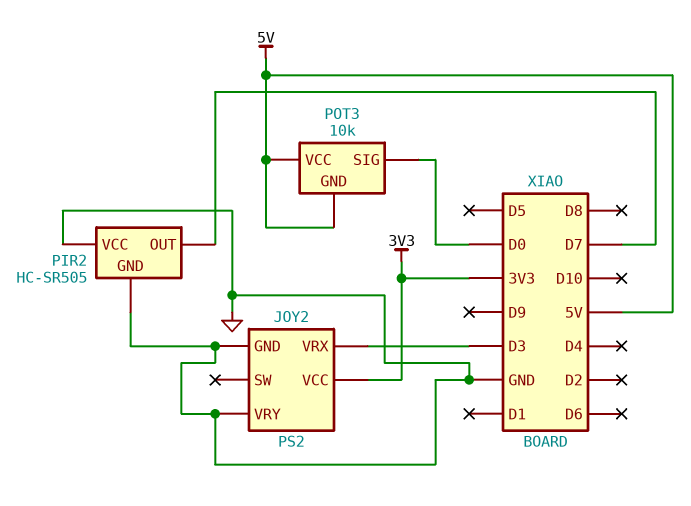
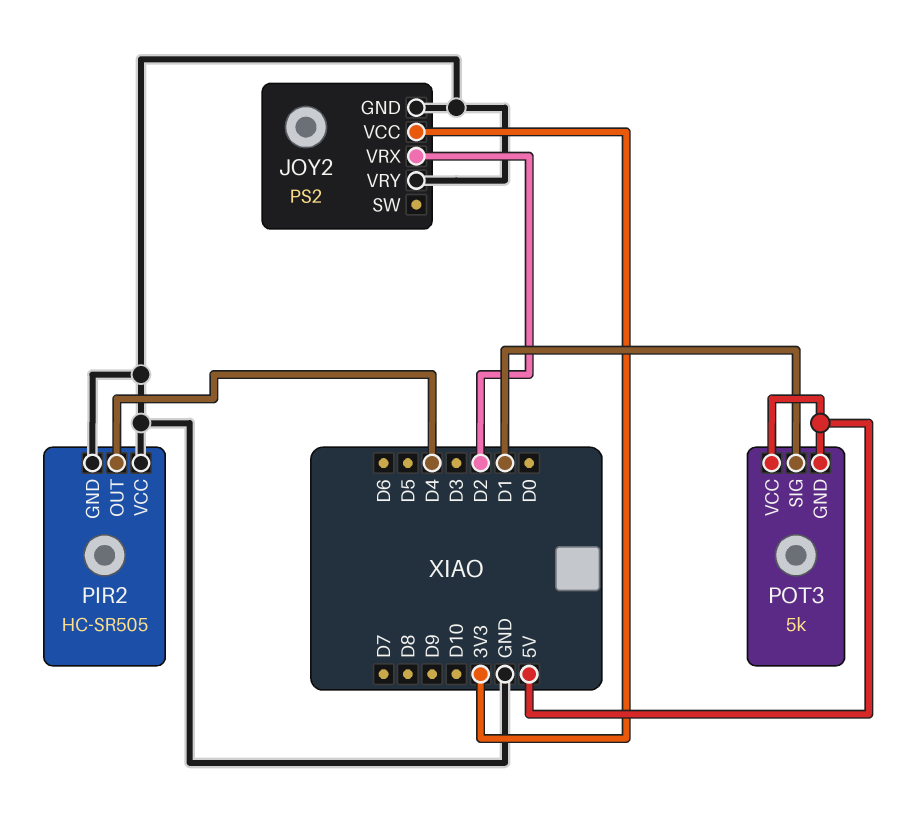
JOY2 pin VRX: D3 -> D2
PIR2 pin OUT: D7 -> D4
POT3: 10k -> 5k
POT3 pin SIG: D0 -> D1

